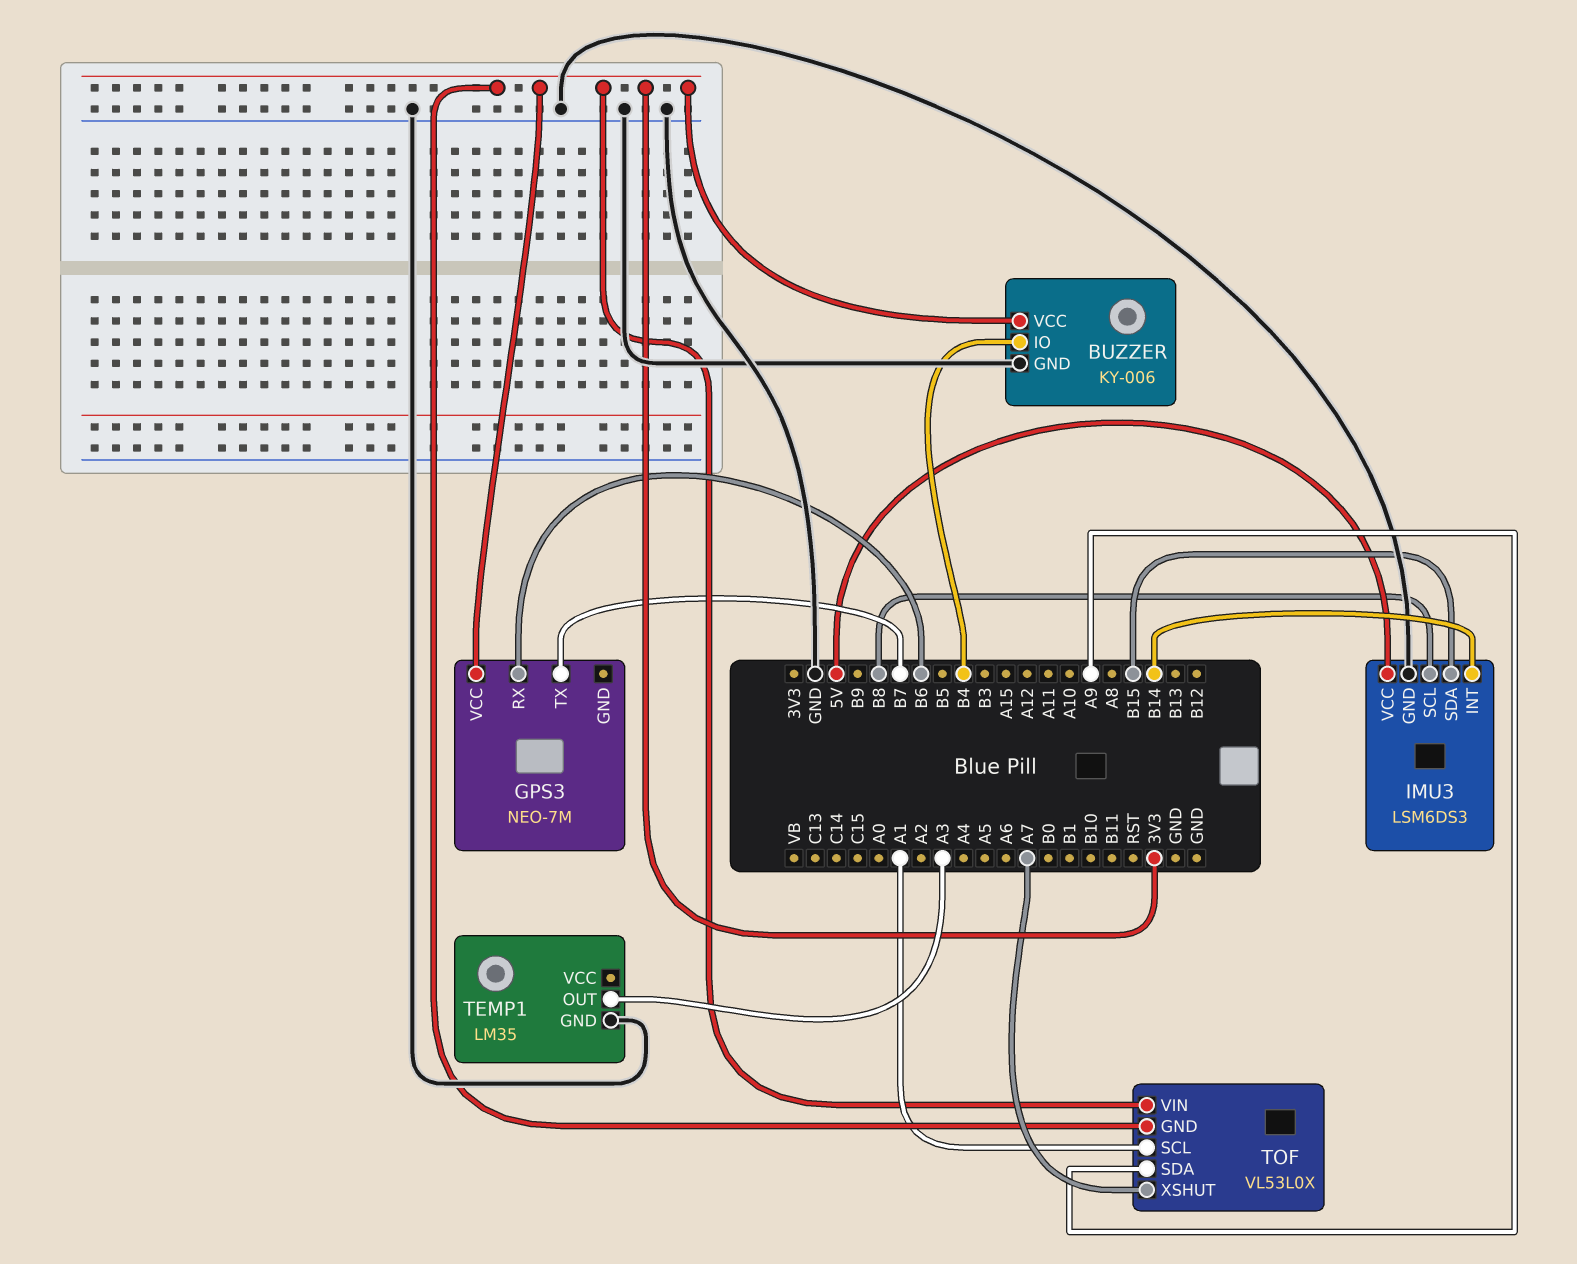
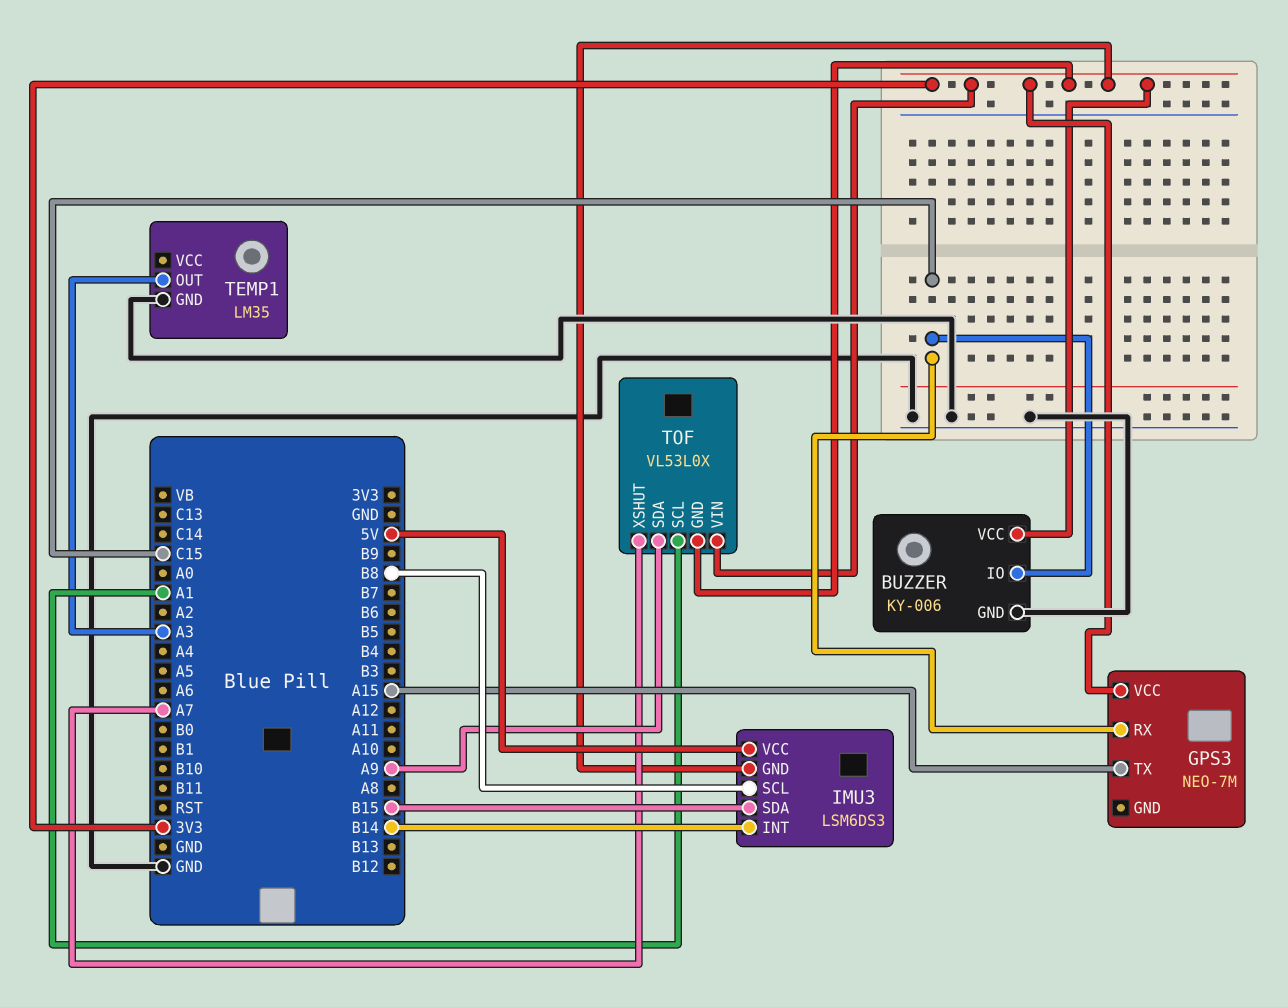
BUZZER pin IO: B4 -> C15
GPS3 pin RX: B6 -> C15
GPS3 pin TX: B7 -> A15
IMU3 pin GND: GND -> 3V3

